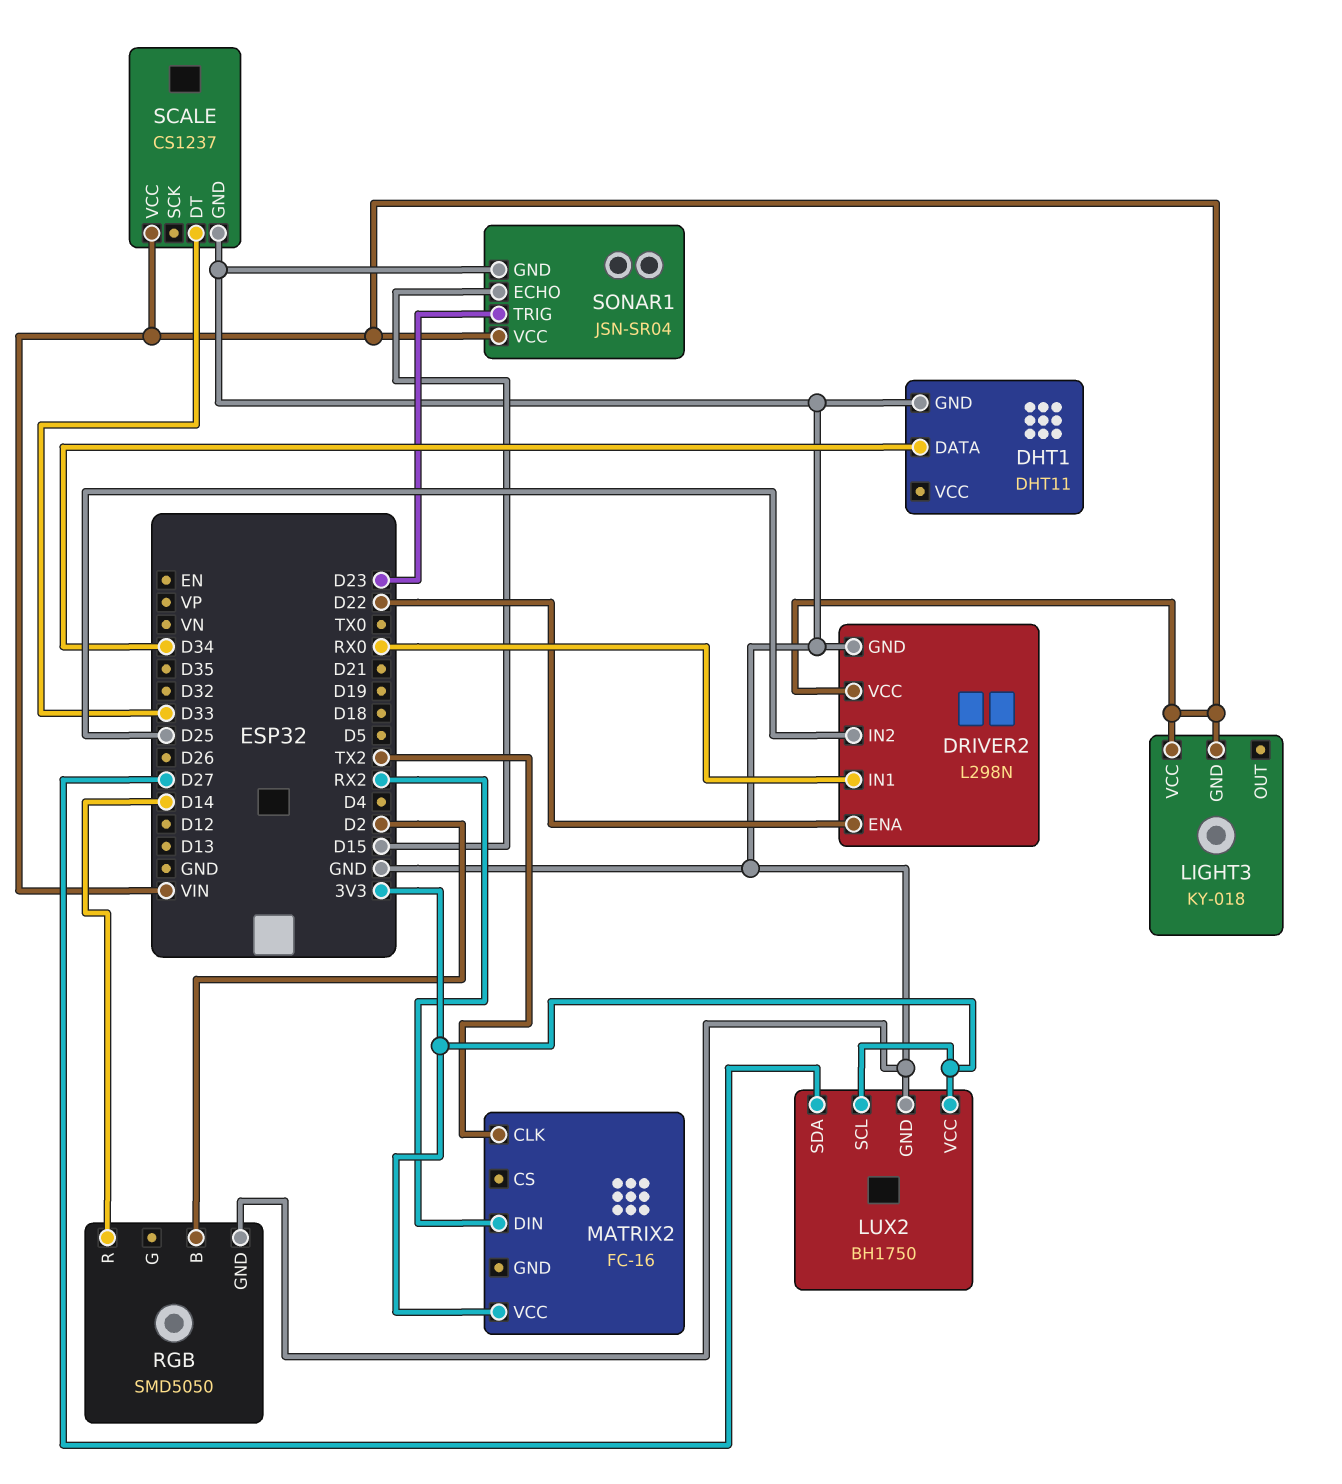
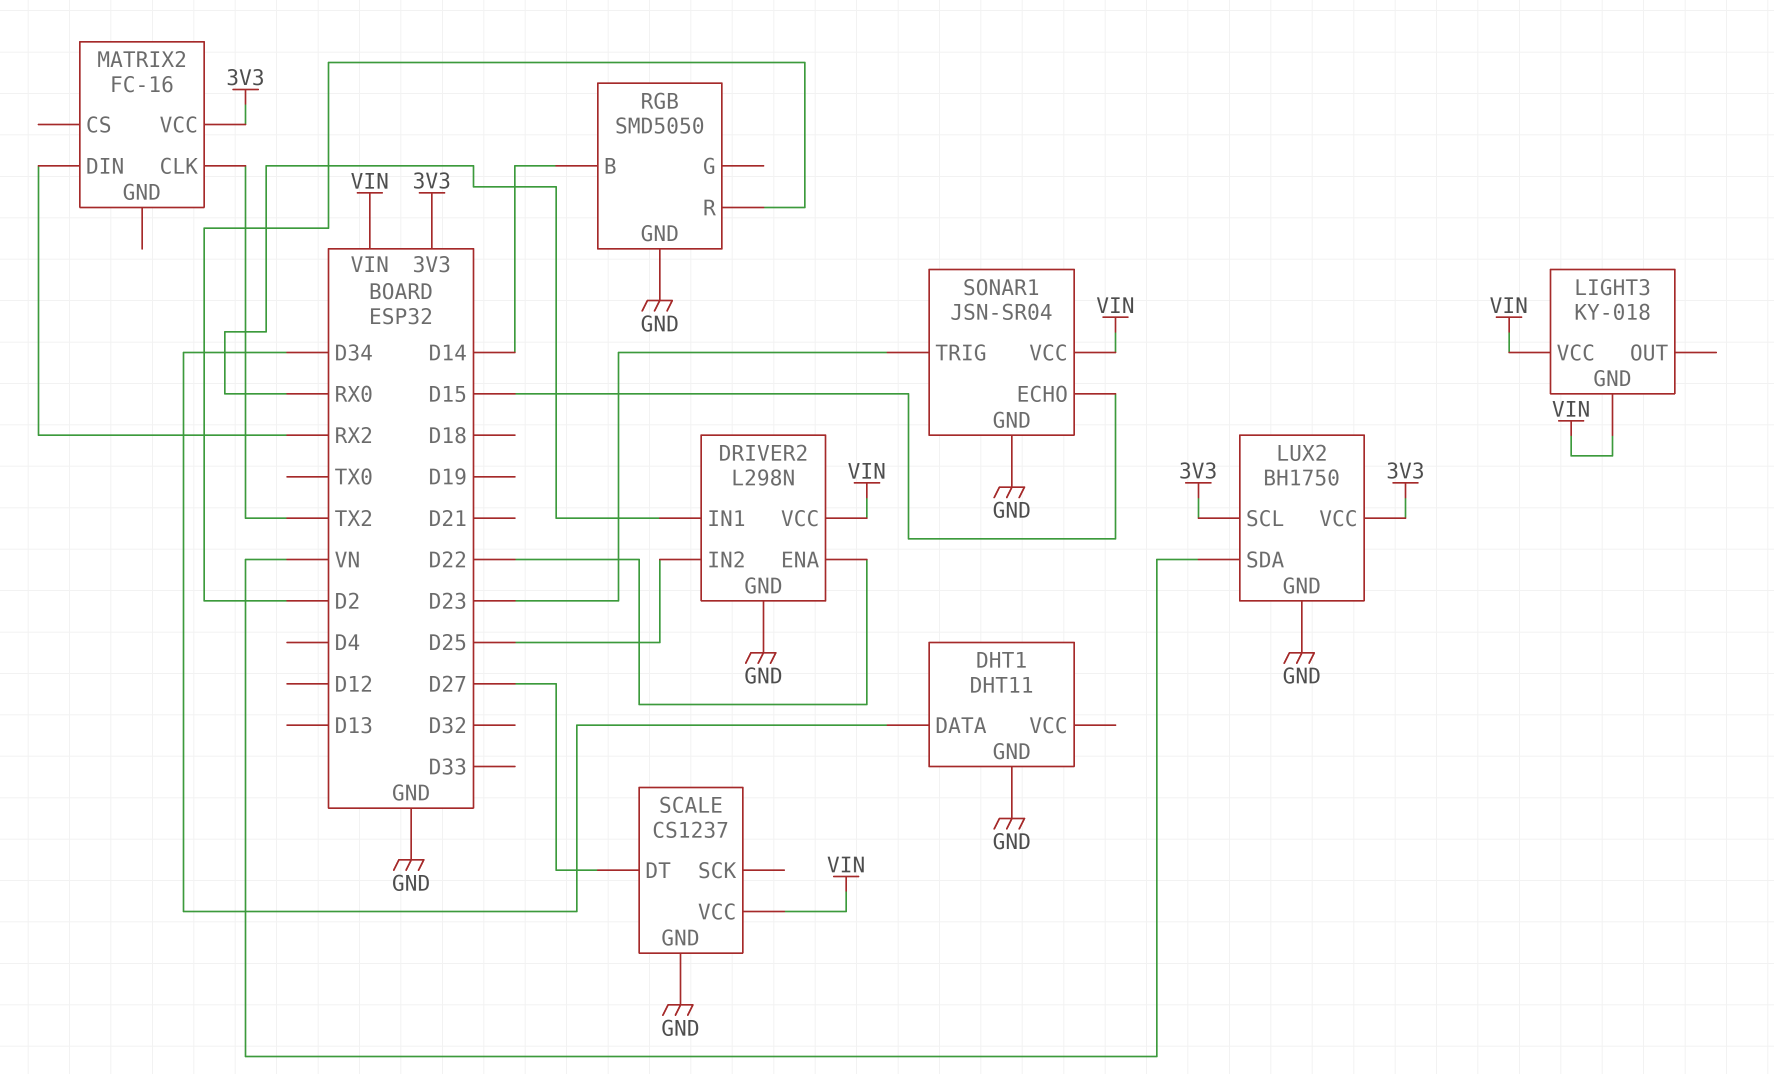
LUX2 pin SDA: D27 -> VN
RGB pin B: D2 -> D14
RGB pin R: D14 -> D2
SCALE pin DT: D33 -> D27

